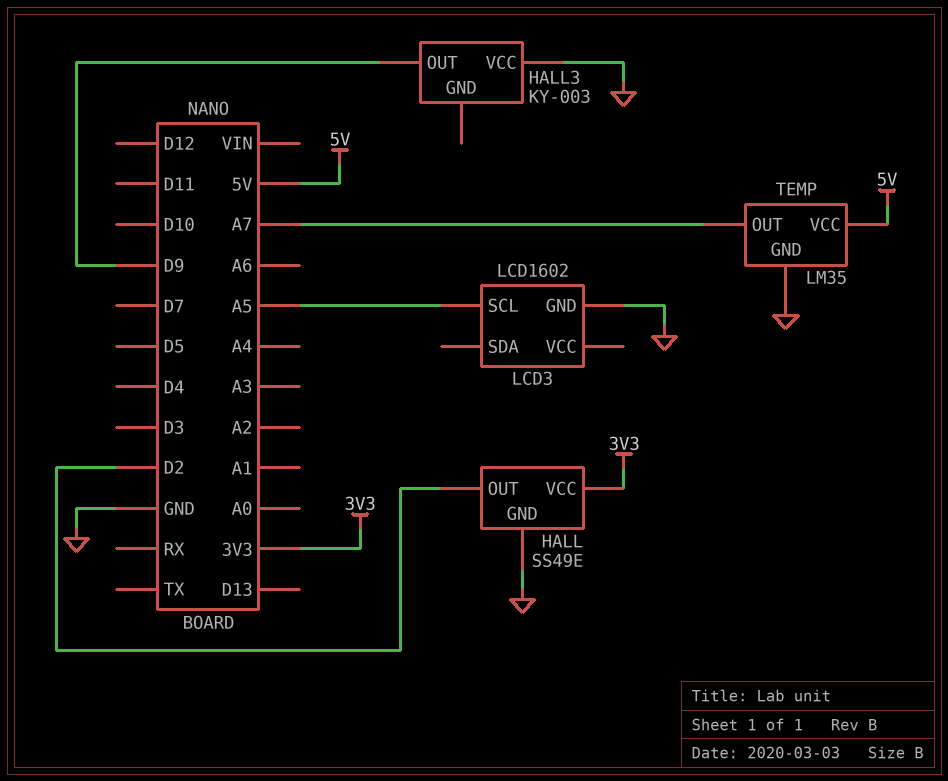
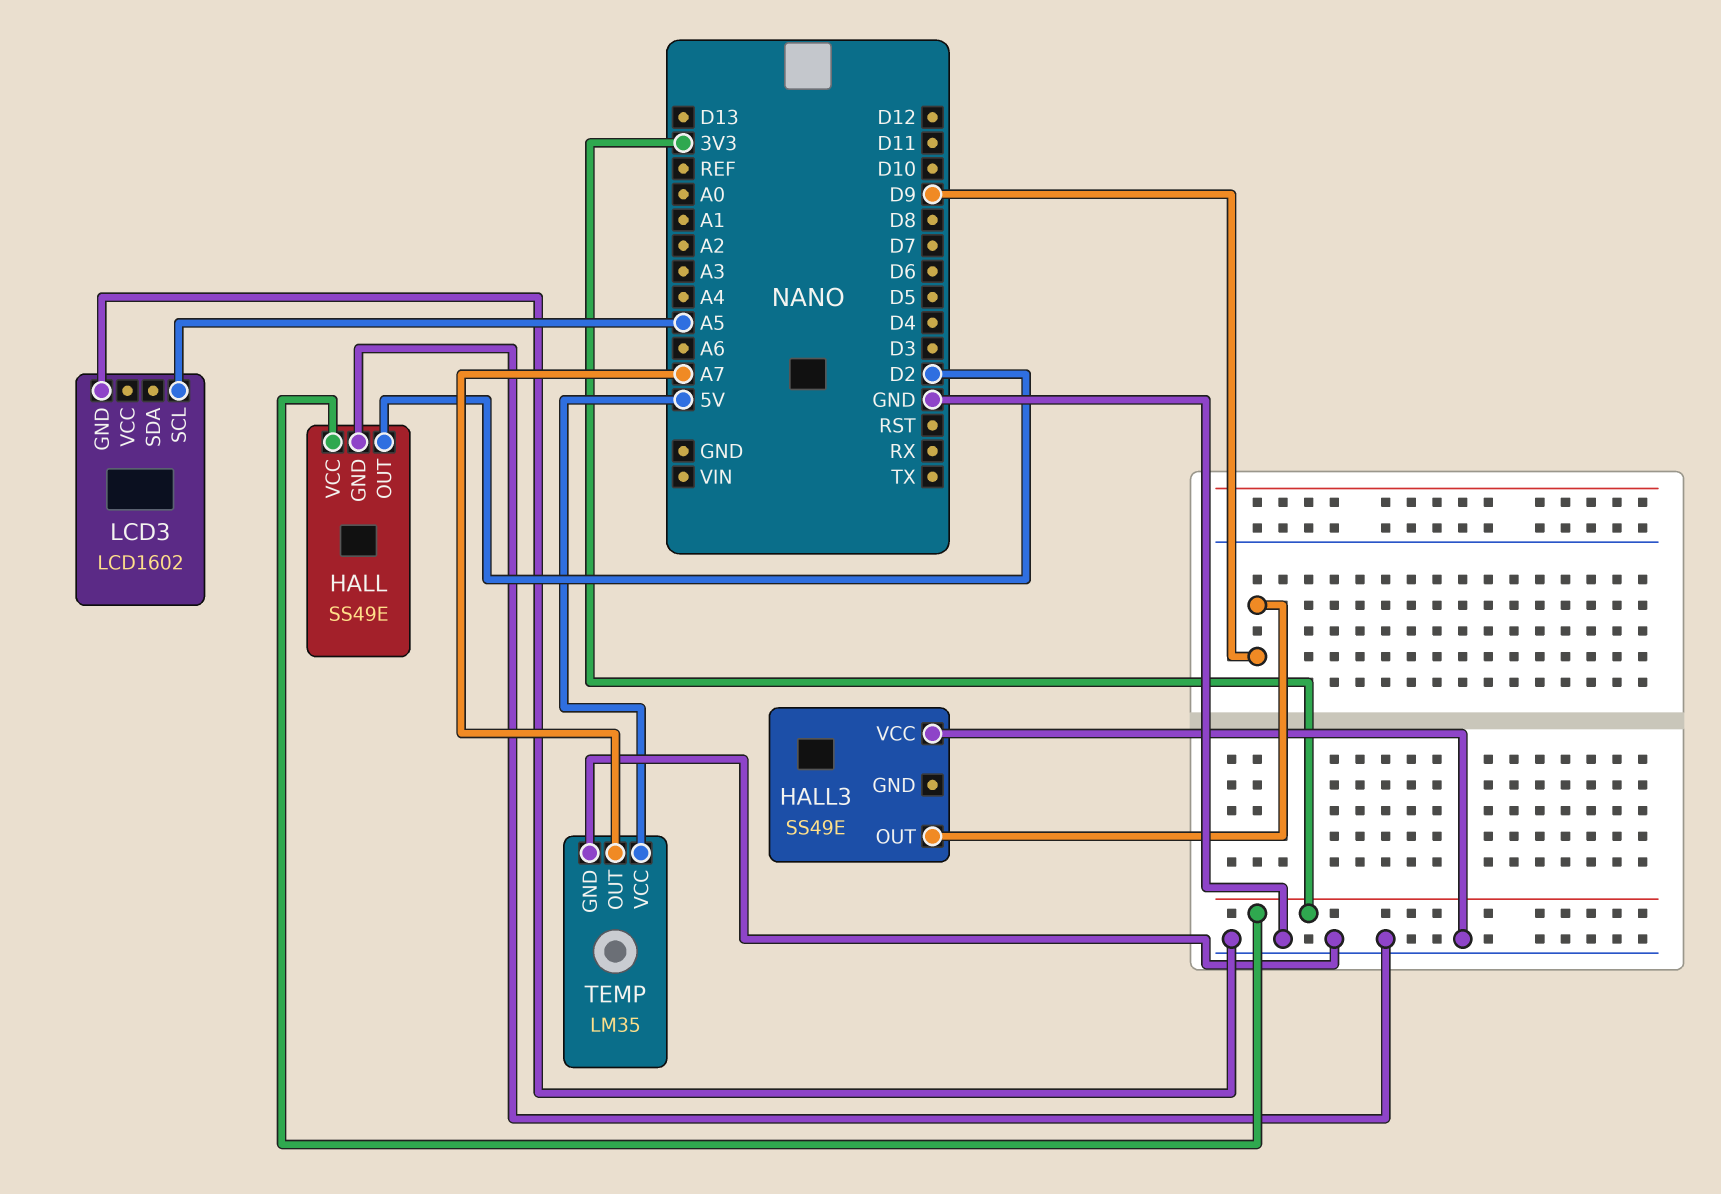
HALL3: KY-003 -> SS49E

